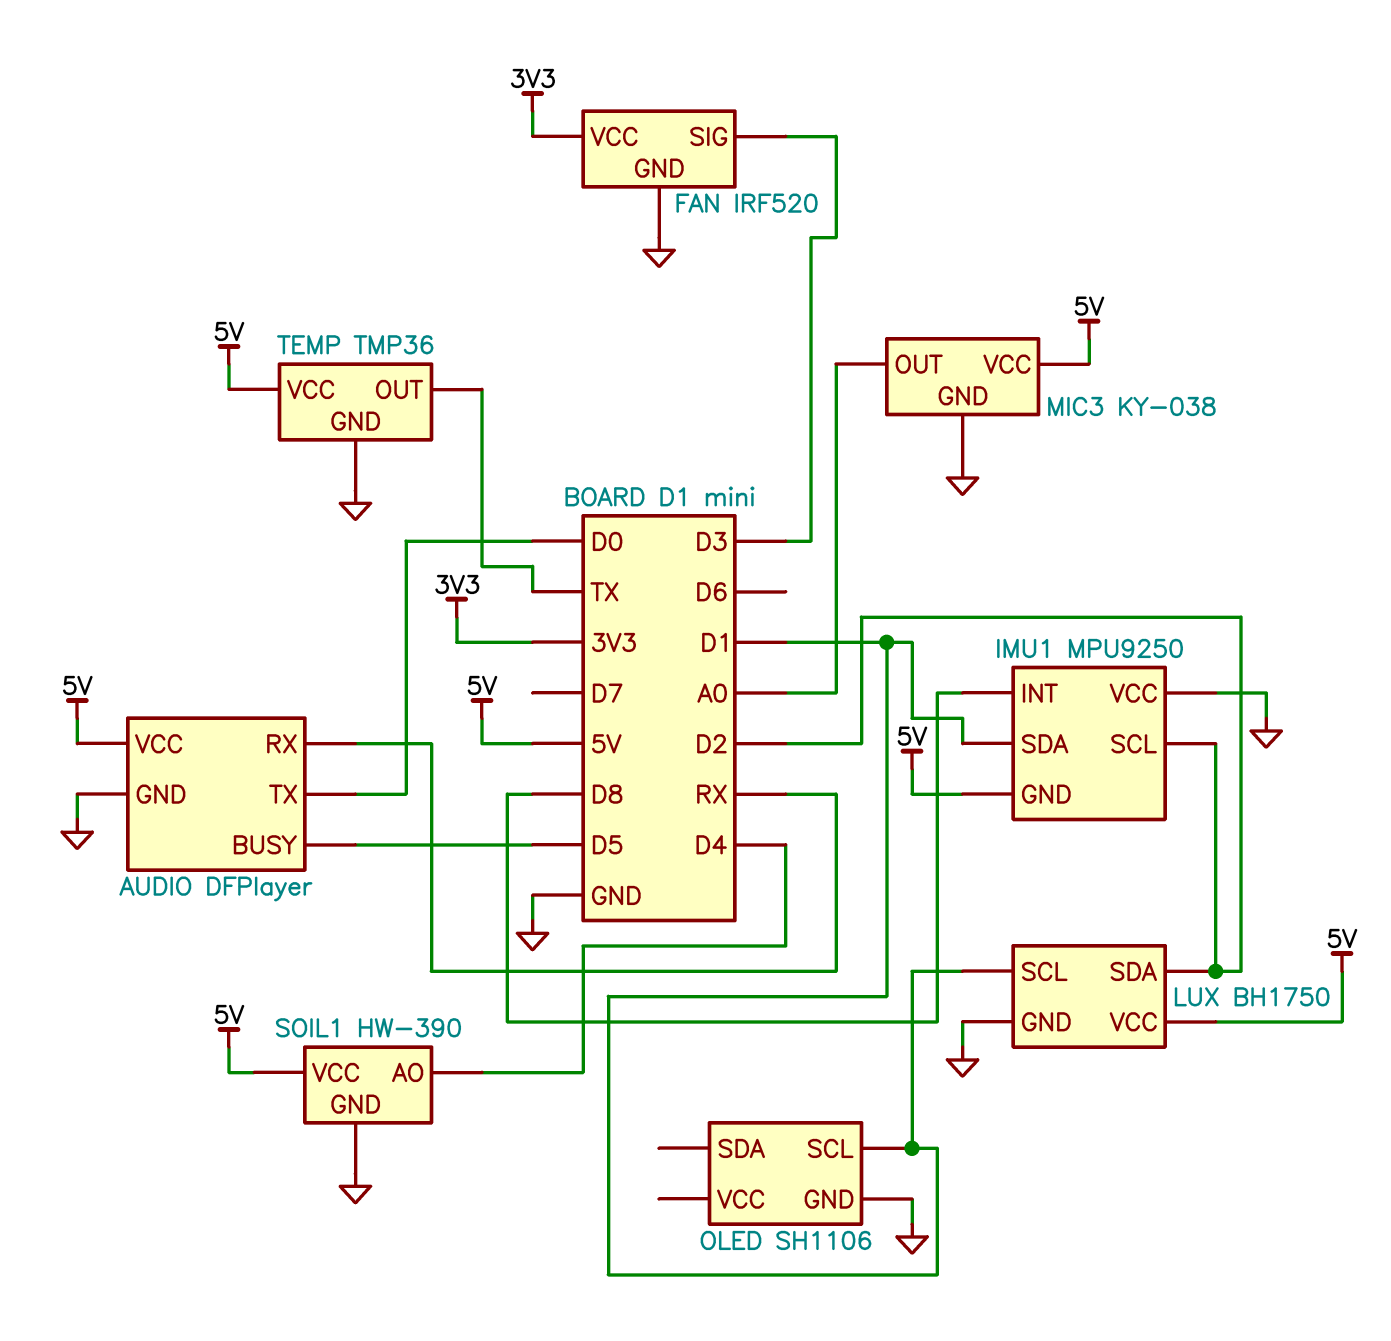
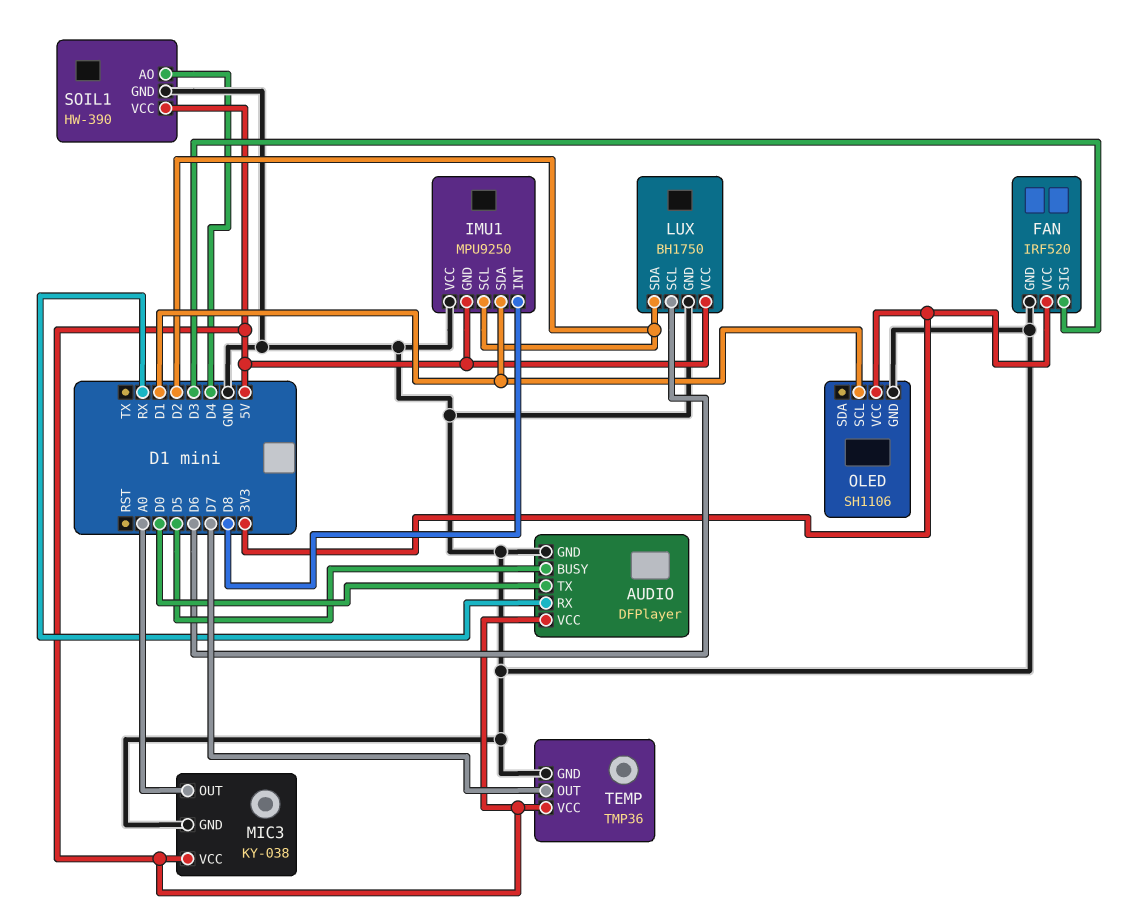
LUX pin SCL: D1 -> D6
OLED pin VCC: none -> 3V3
TEMP pin OUT: TX -> D7

